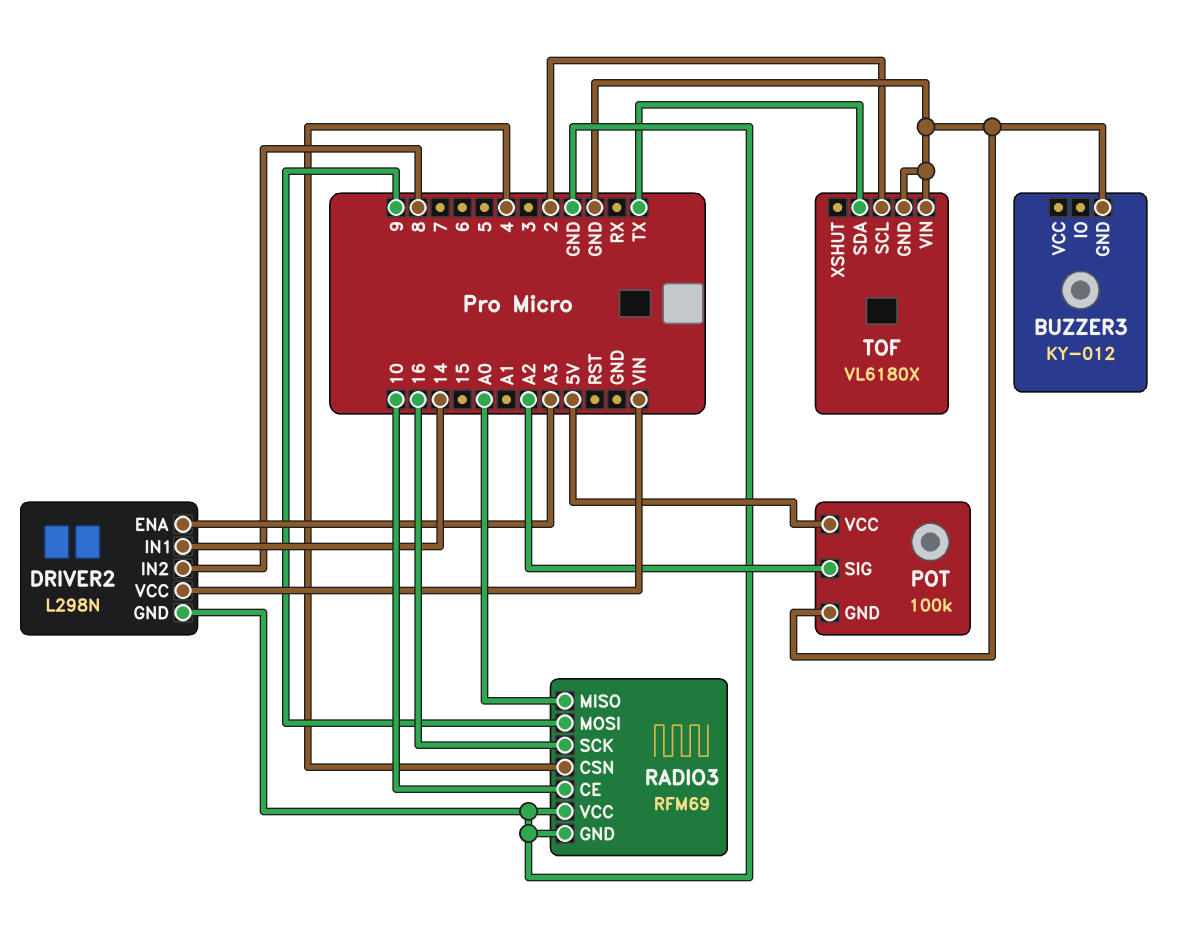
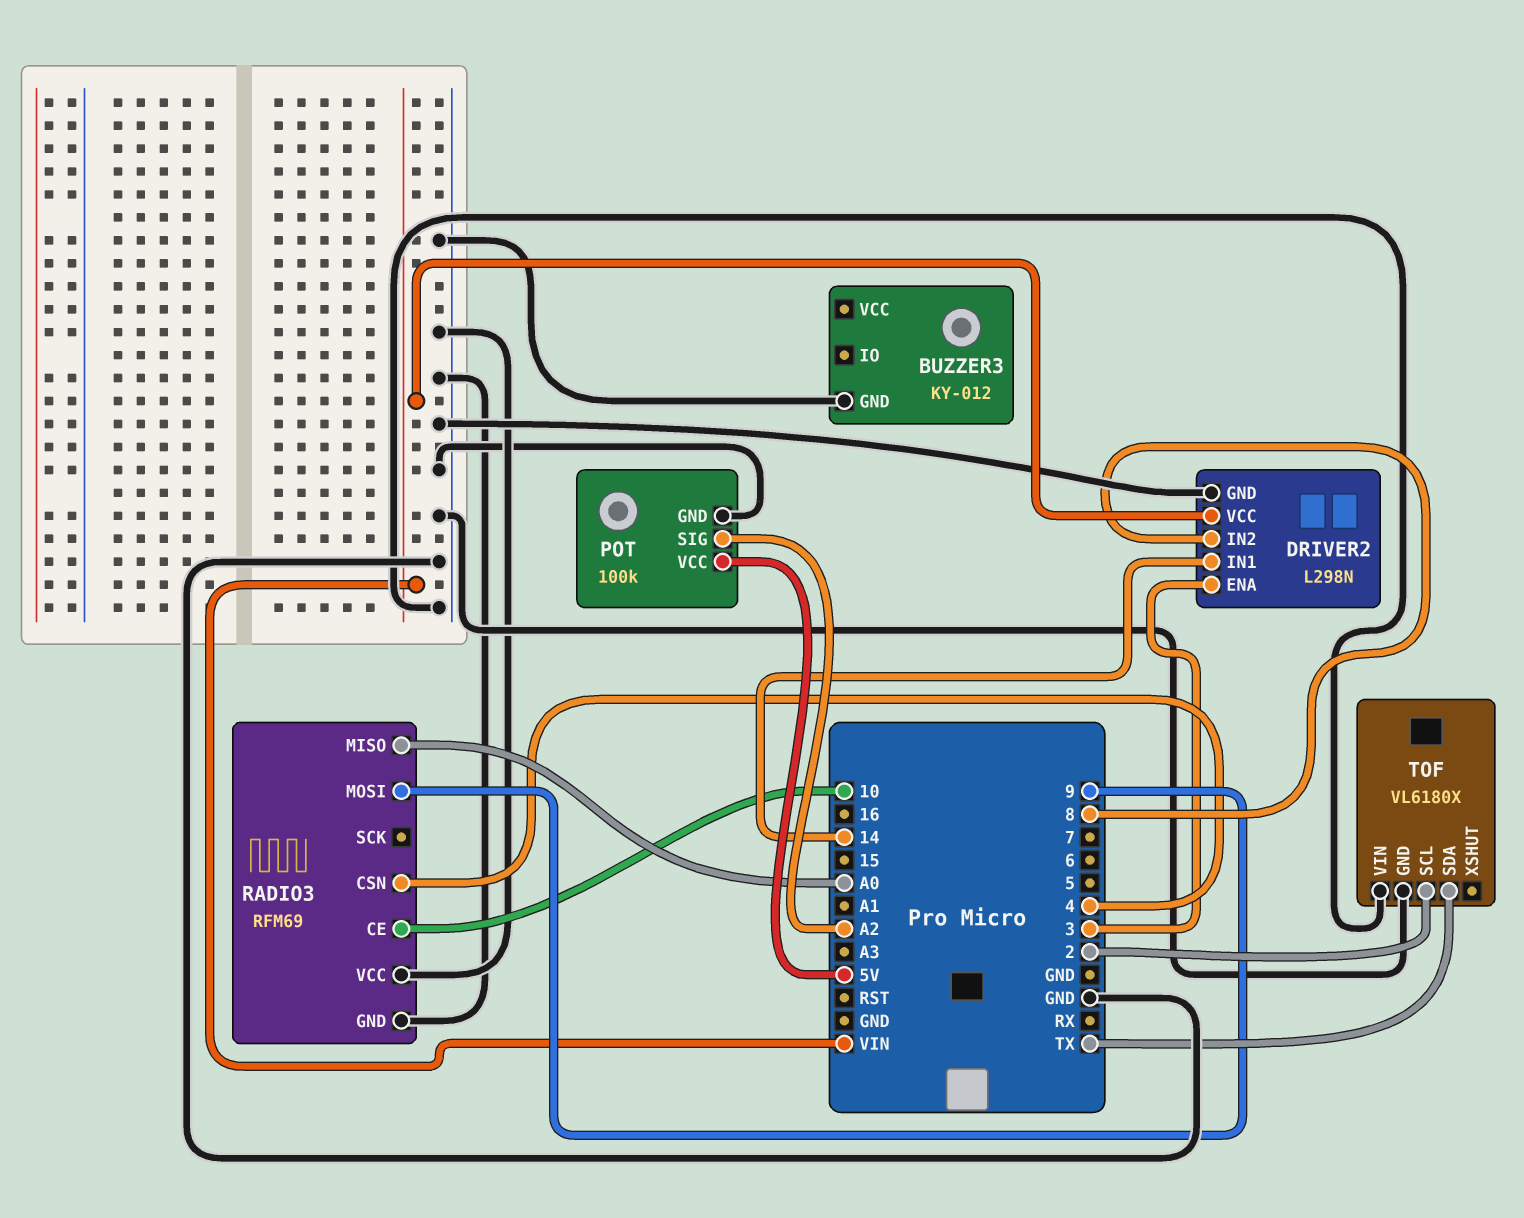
DRIVER2 pin ENA: A3 -> 3
RADIO3 pin SCK: 16 -> none

